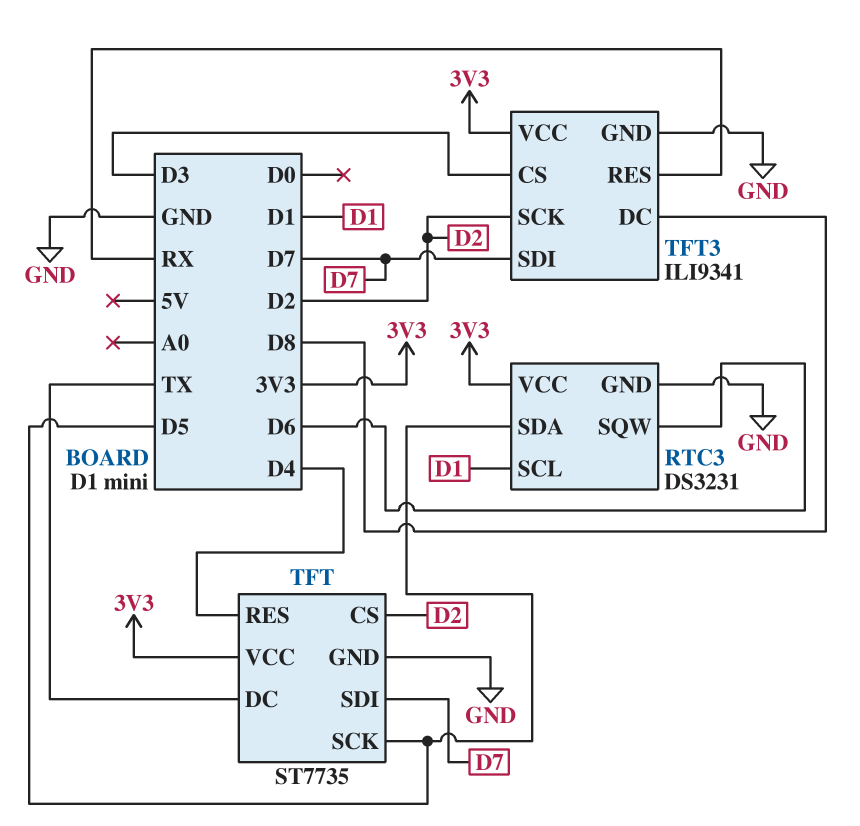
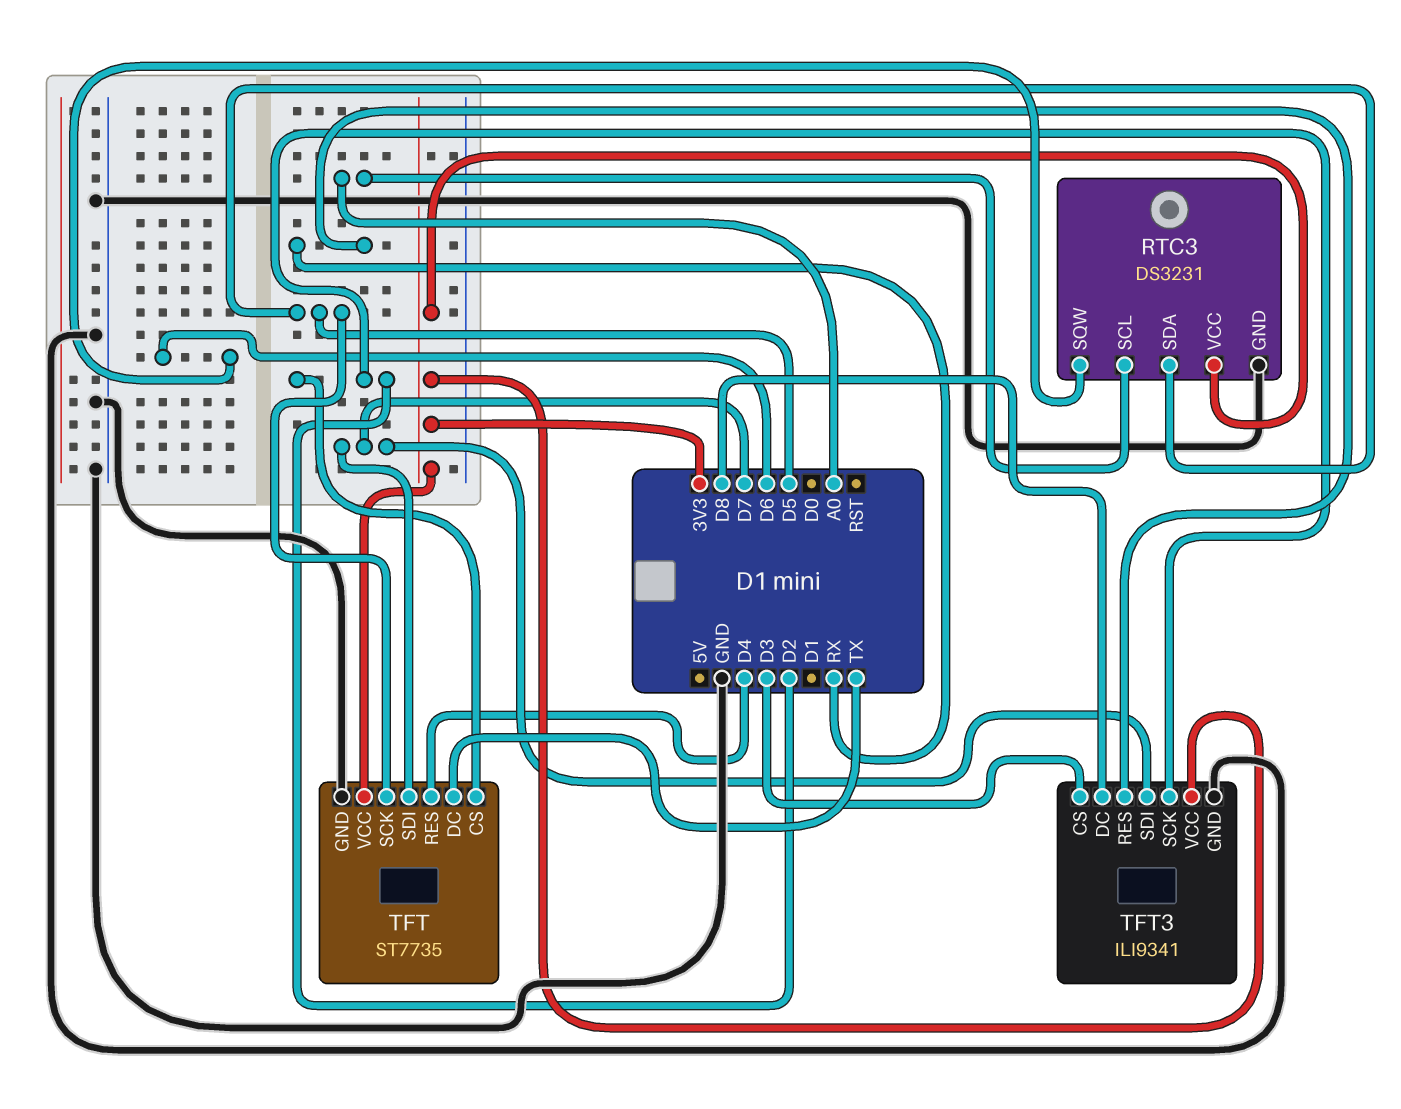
RTC3 pin SCL: D1 -> A0

